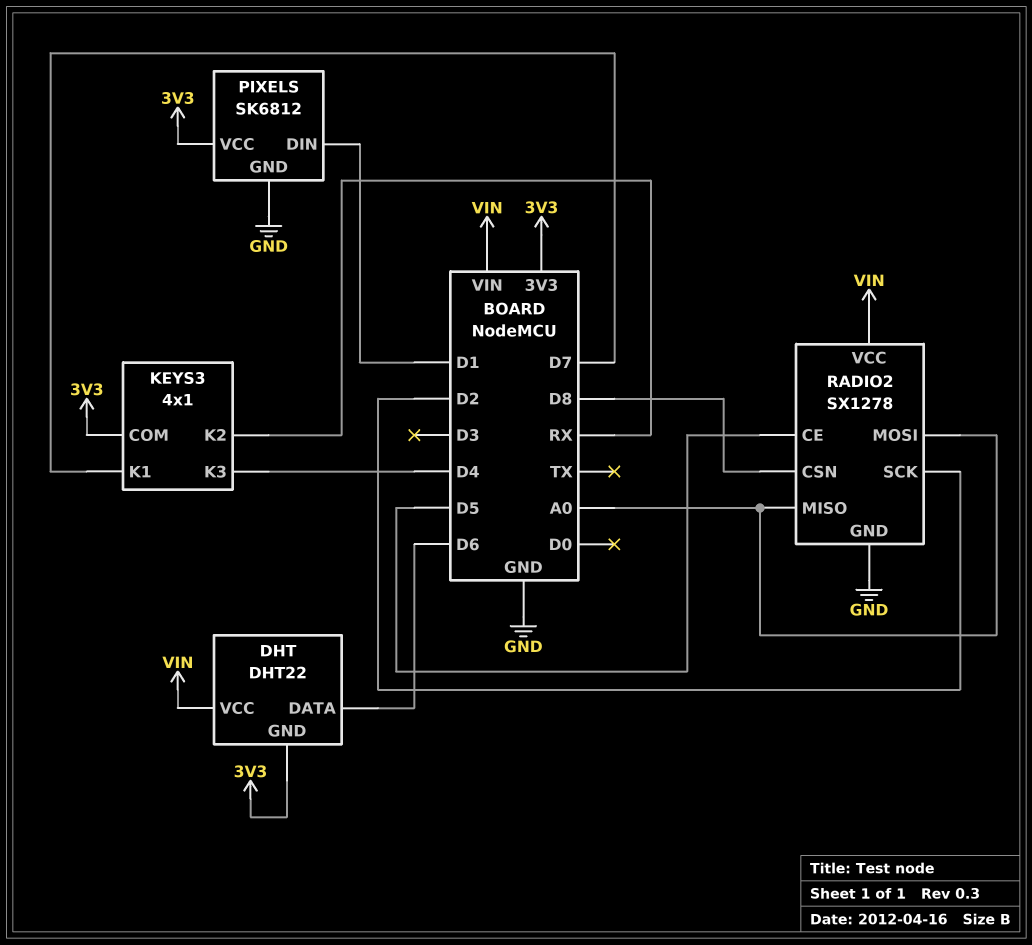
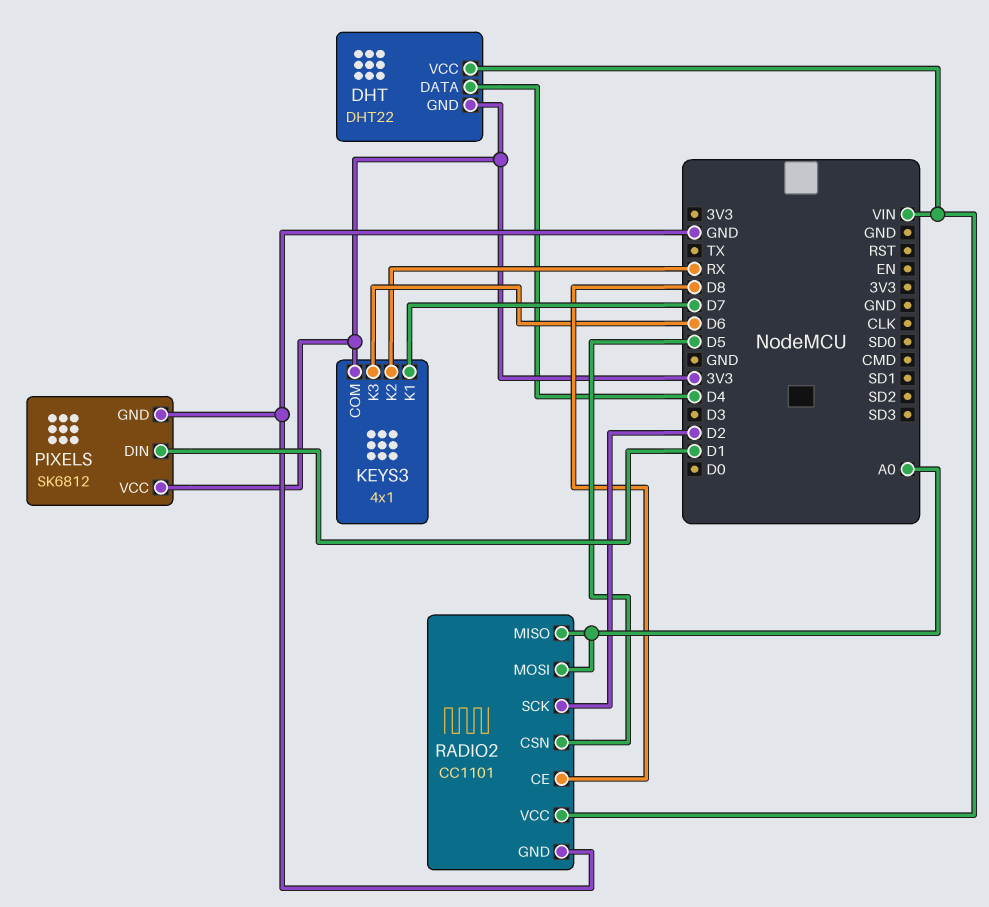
DHT pin DATA: D6 -> D4
KEYS3 pin K3: D4 -> D6
RADIO2: SX1278 -> CC1101
RADIO2 pin CE: D5 -> D8
RADIO2 pin CSN: D8 -> D5

